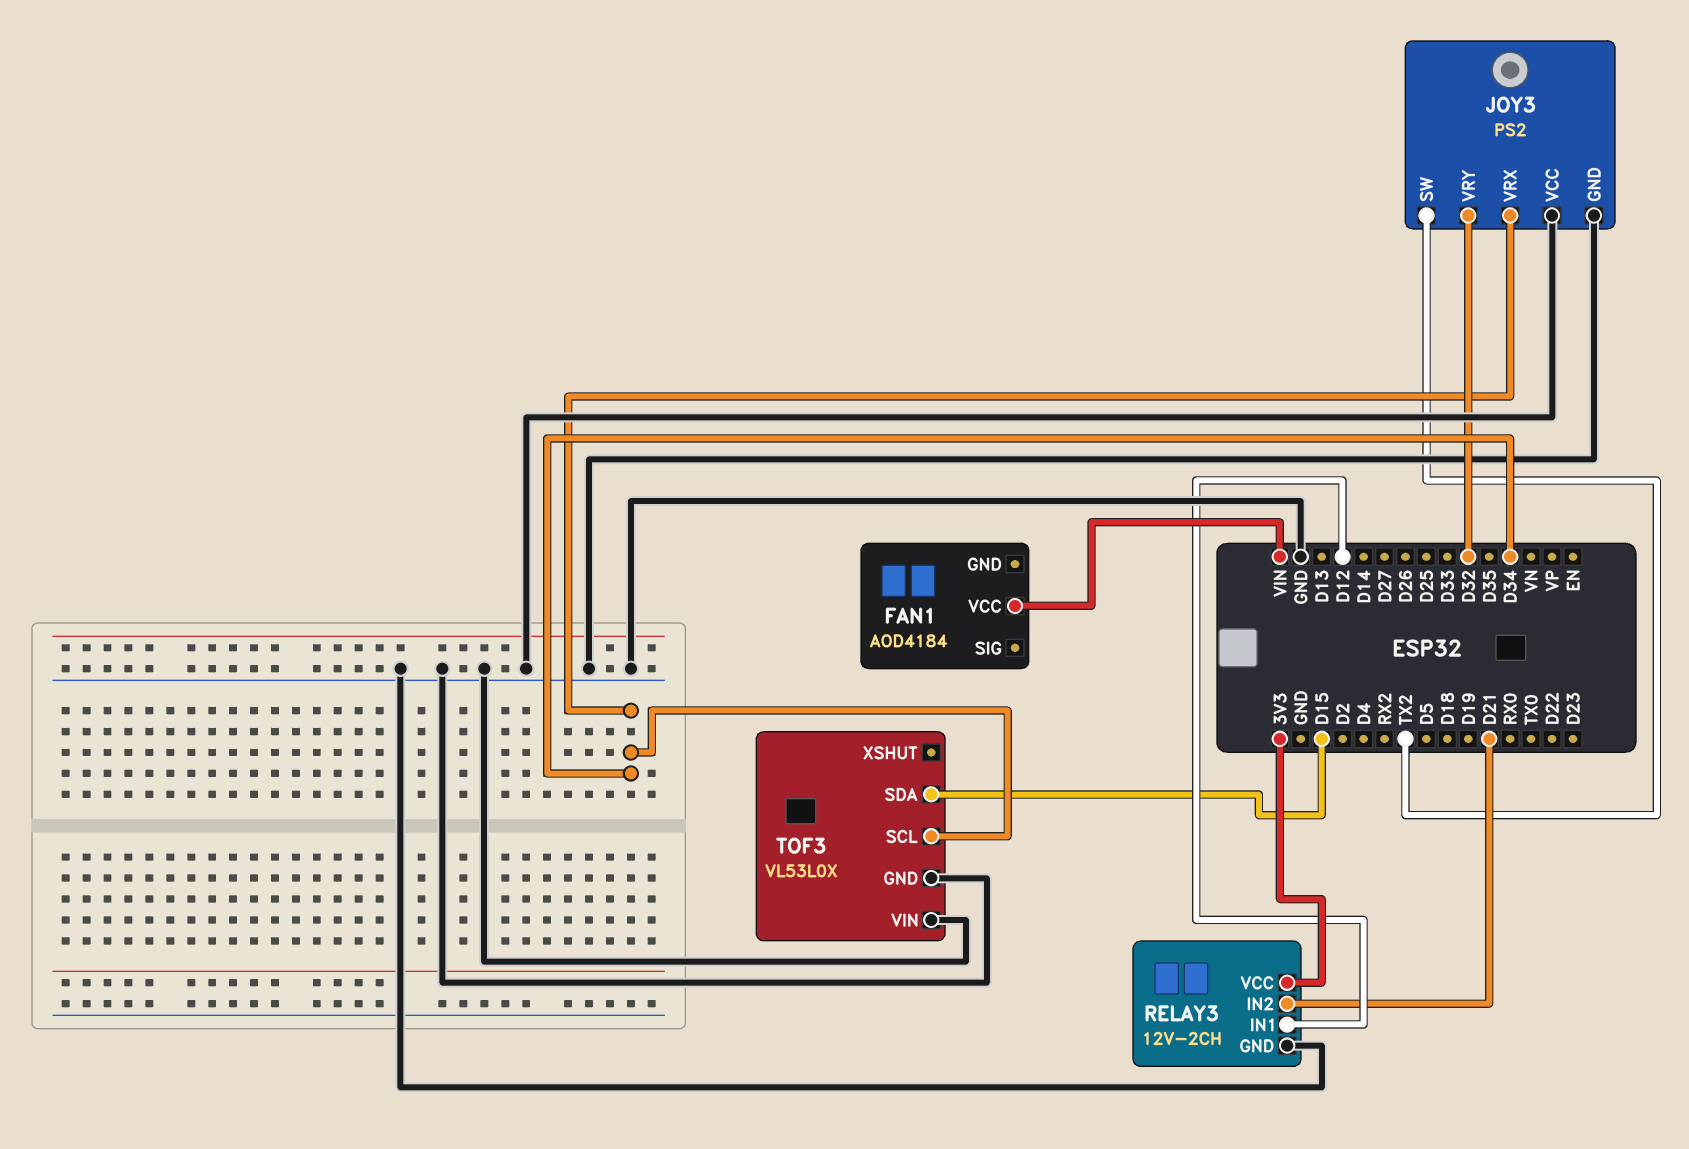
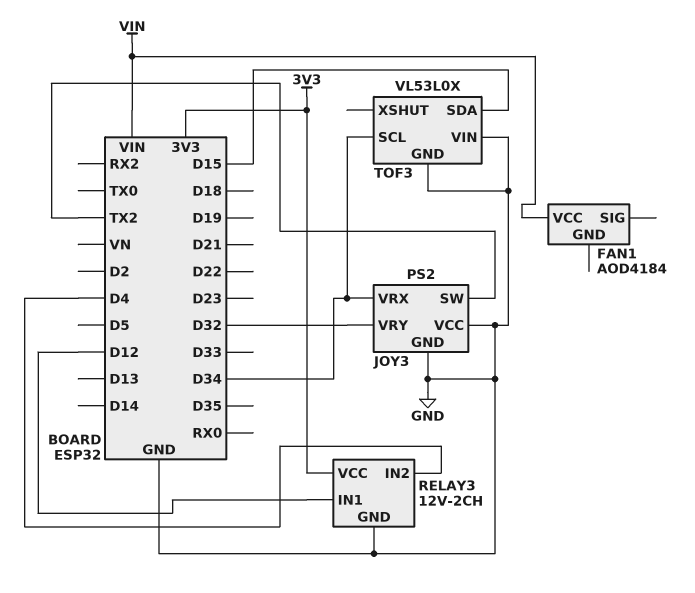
RELAY3 pin IN2: D21 -> D4

